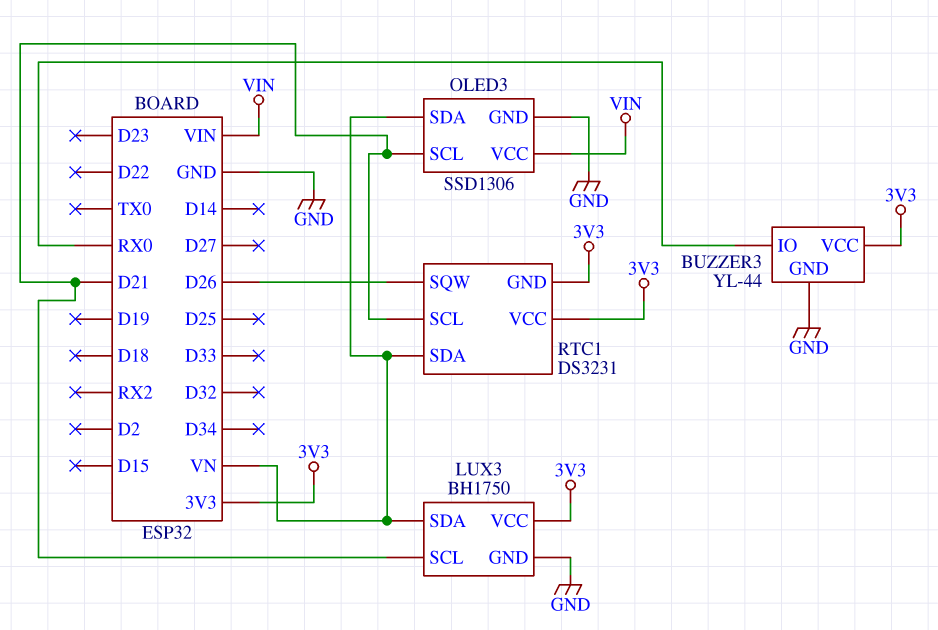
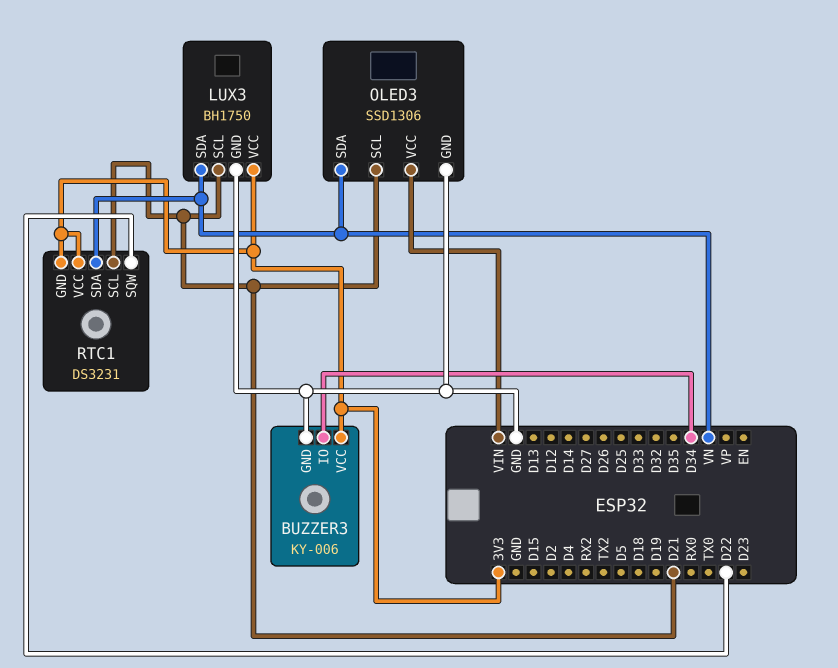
BUZZER3: YL-44 -> KY-006
BUZZER3 pin IO: RX0 -> D34
RTC1 pin SQW: D26 -> D22

